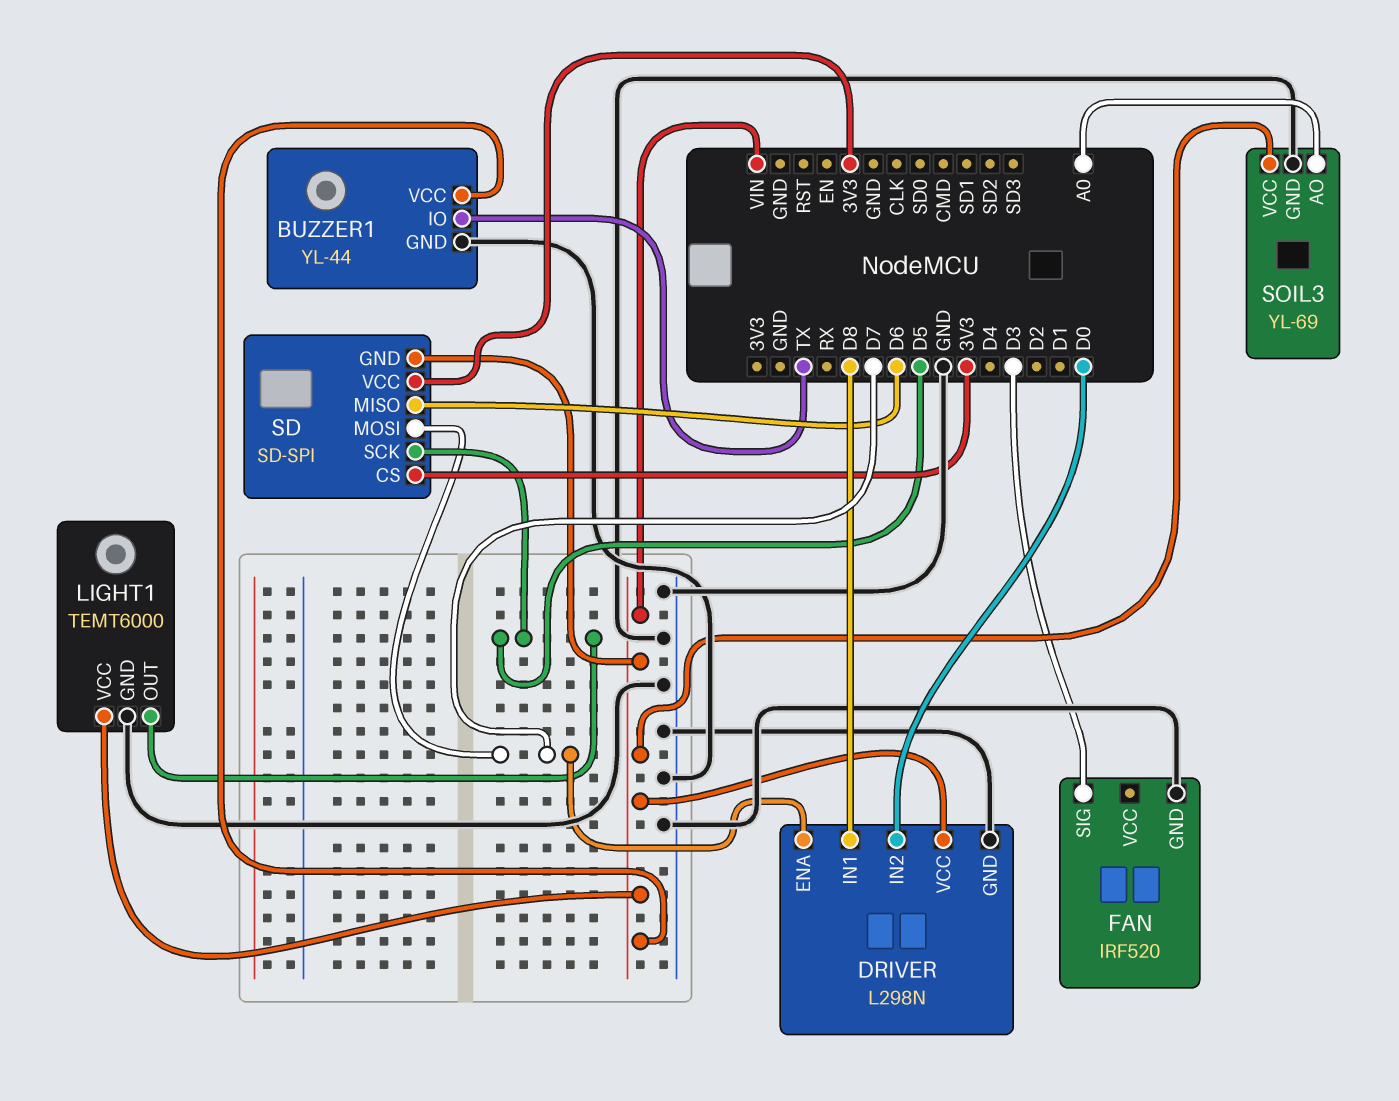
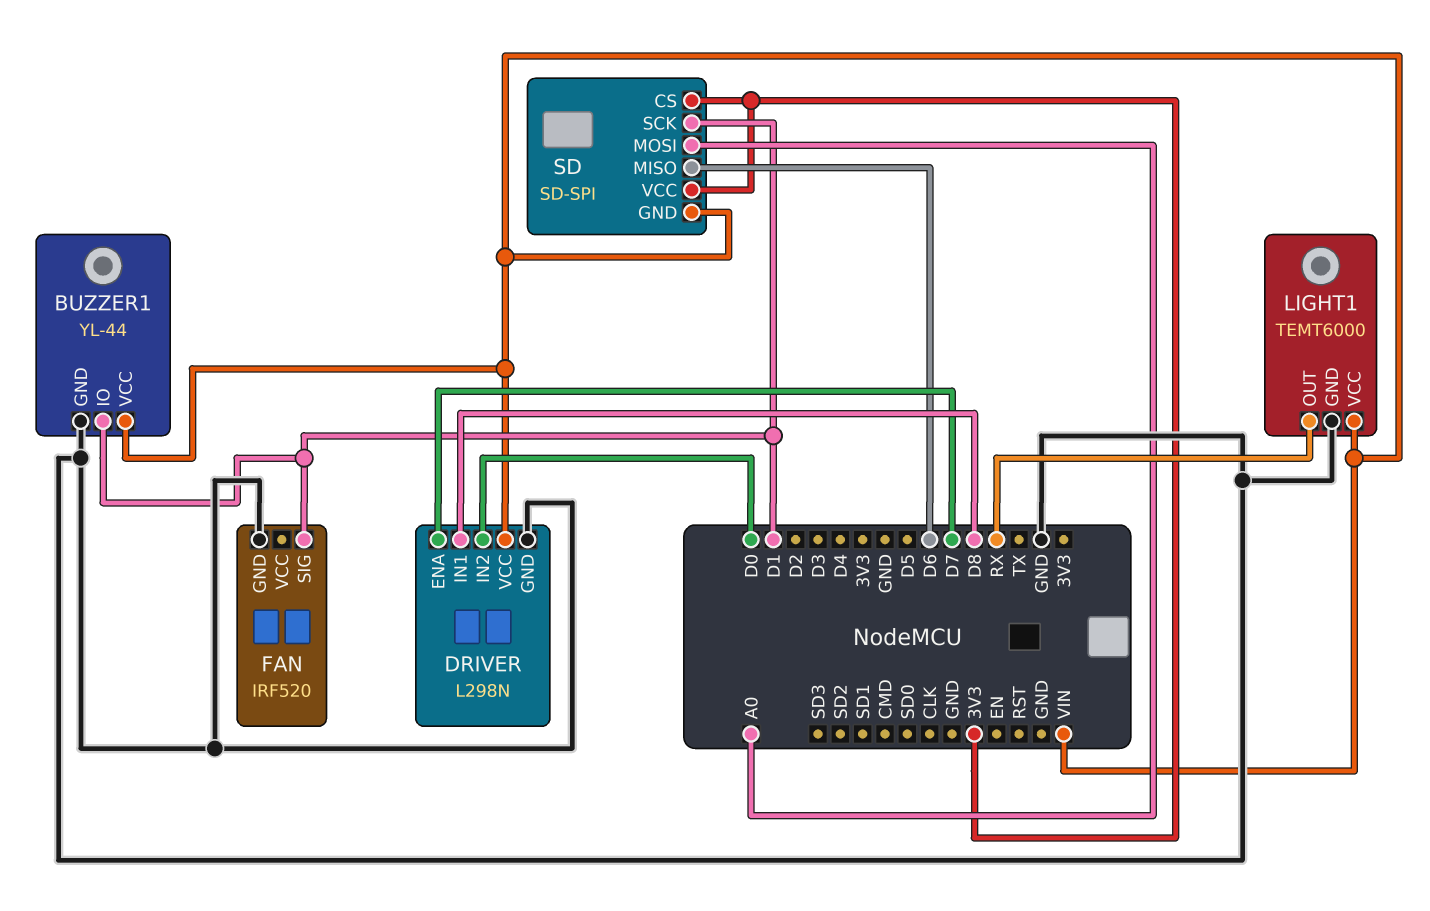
BUZZER1 pin IO: TX -> D1
FAN pin SIG: D3 -> D1
LIGHT1 pin OUT: D5 -> RX
SD pin MOSI: D7 -> A0
SD pin SCK: D5 -> D1
SOIL3: YL-69 -> none
SOIL3 pin AO: A0 -> none
SOIL3 pin GND: GND -> none
SOIL3 pin VCC: VIN -> none

